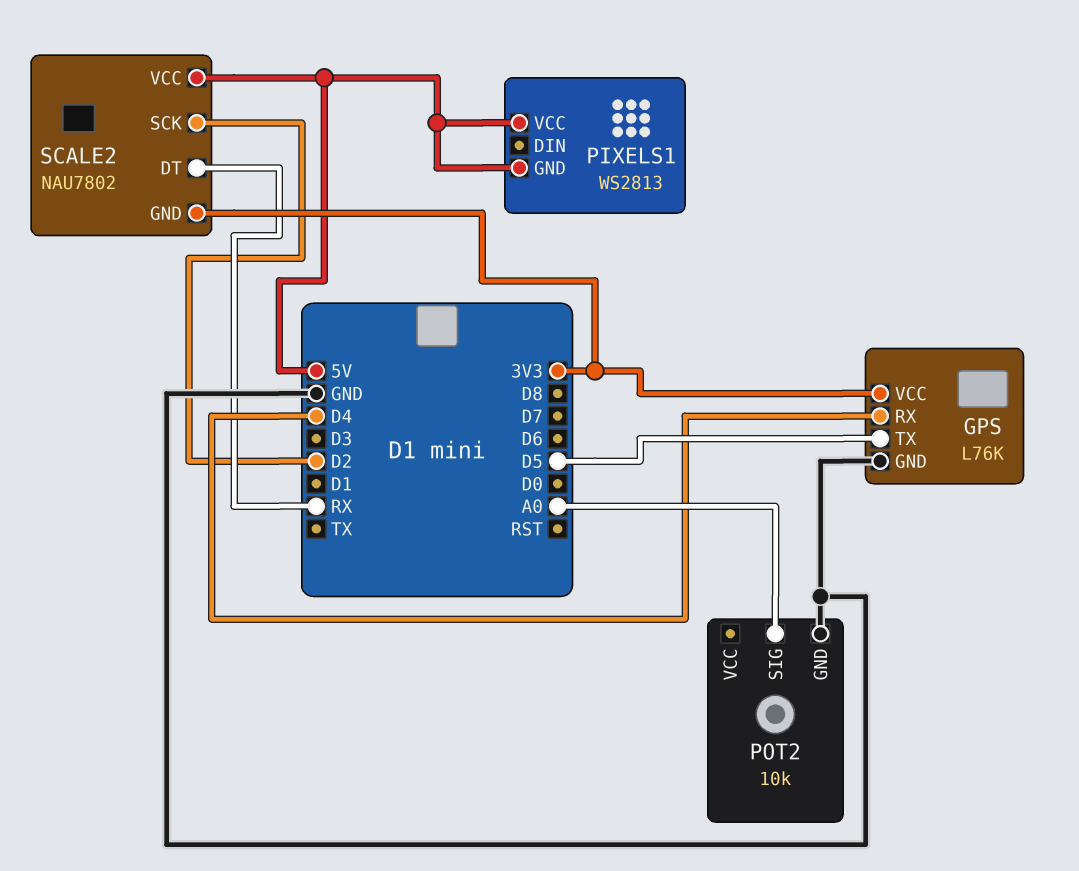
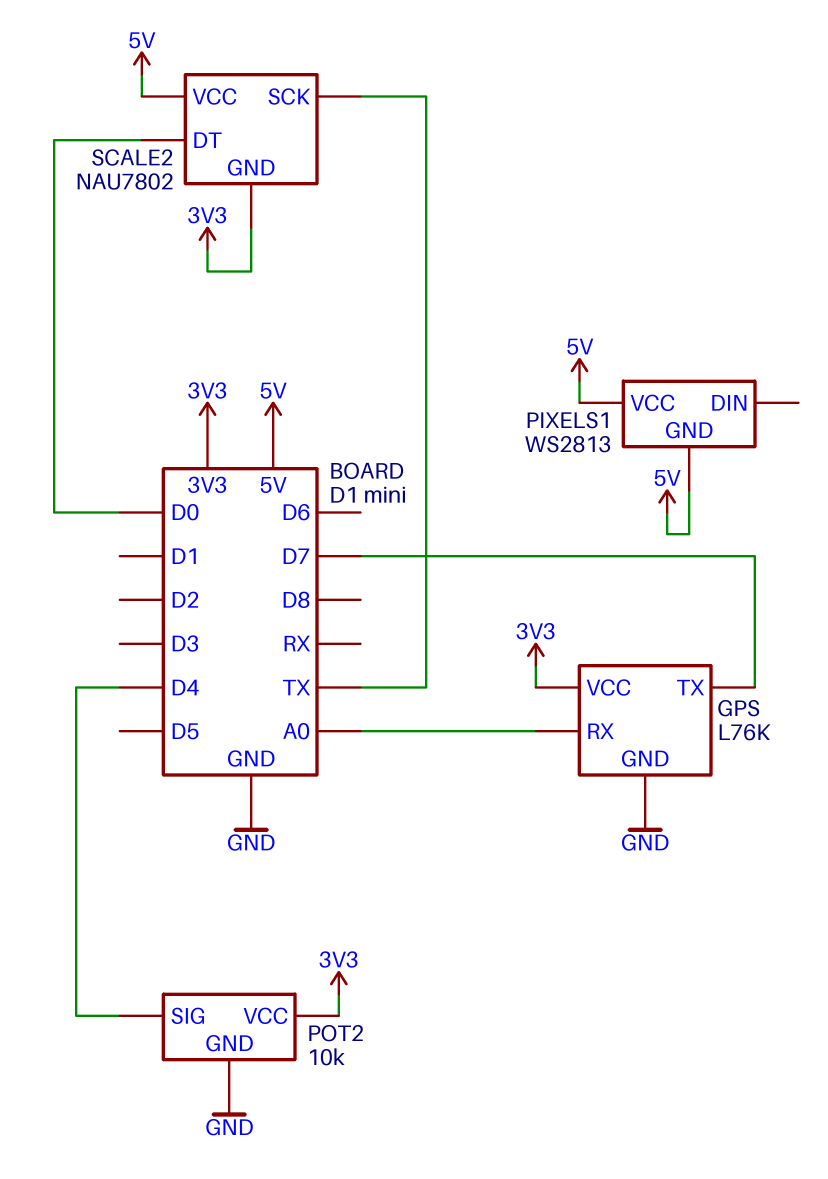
GPS pin RX: D4 -> A0
GPS pin TX: D5 -> D7
POT2 pin SIG: A0 -> D4
POT2 pin VCC: none -> 3V3
SCALE2 pin DT: RX -> D0
SCALE2 pin SCK: D2 -> TX

